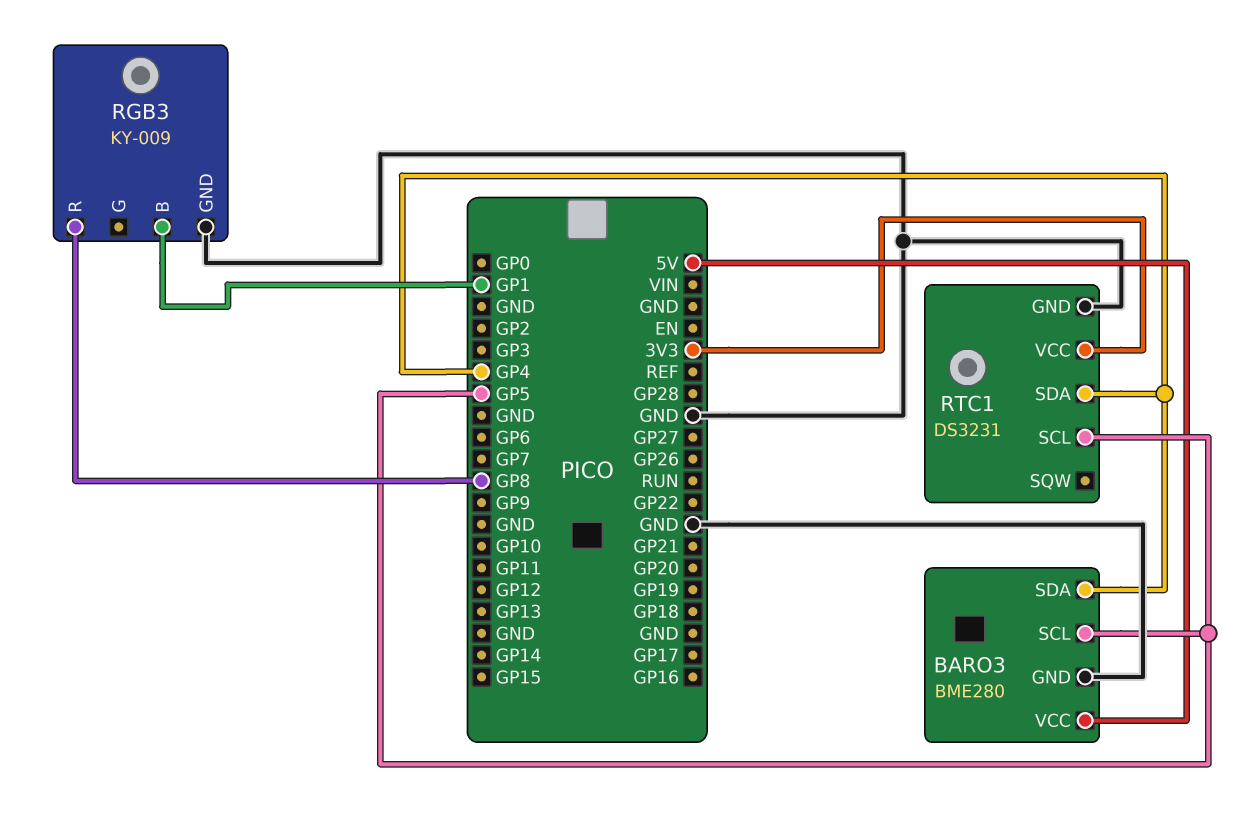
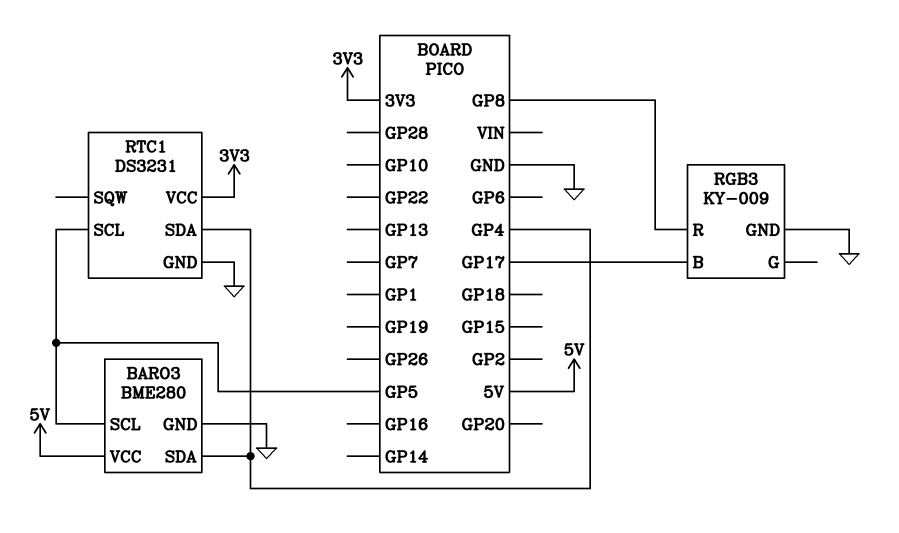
RGB3 pin B: GP1 -> GP17

